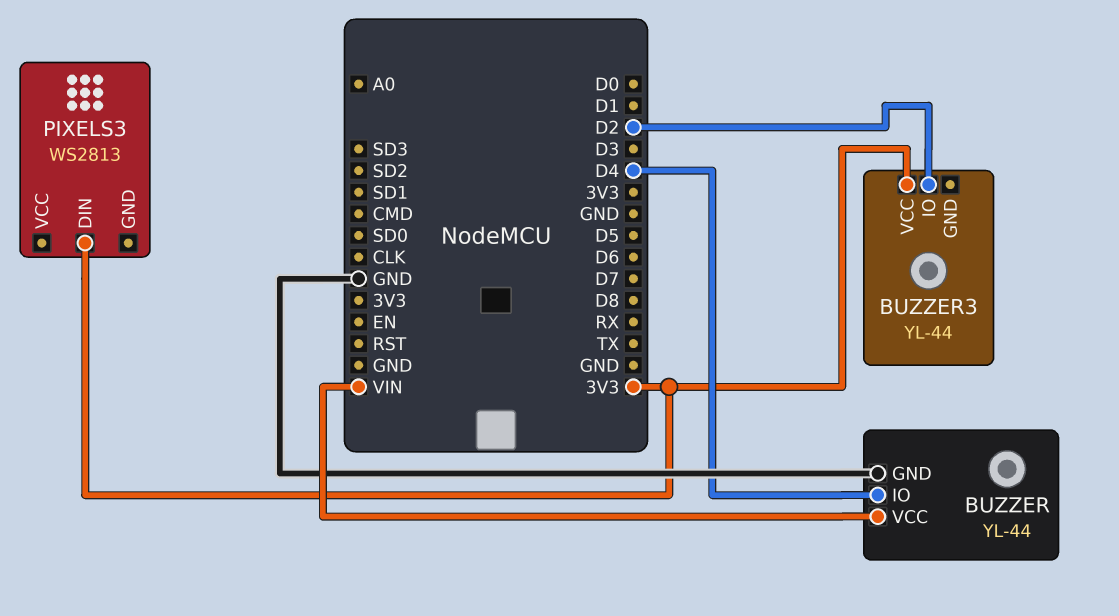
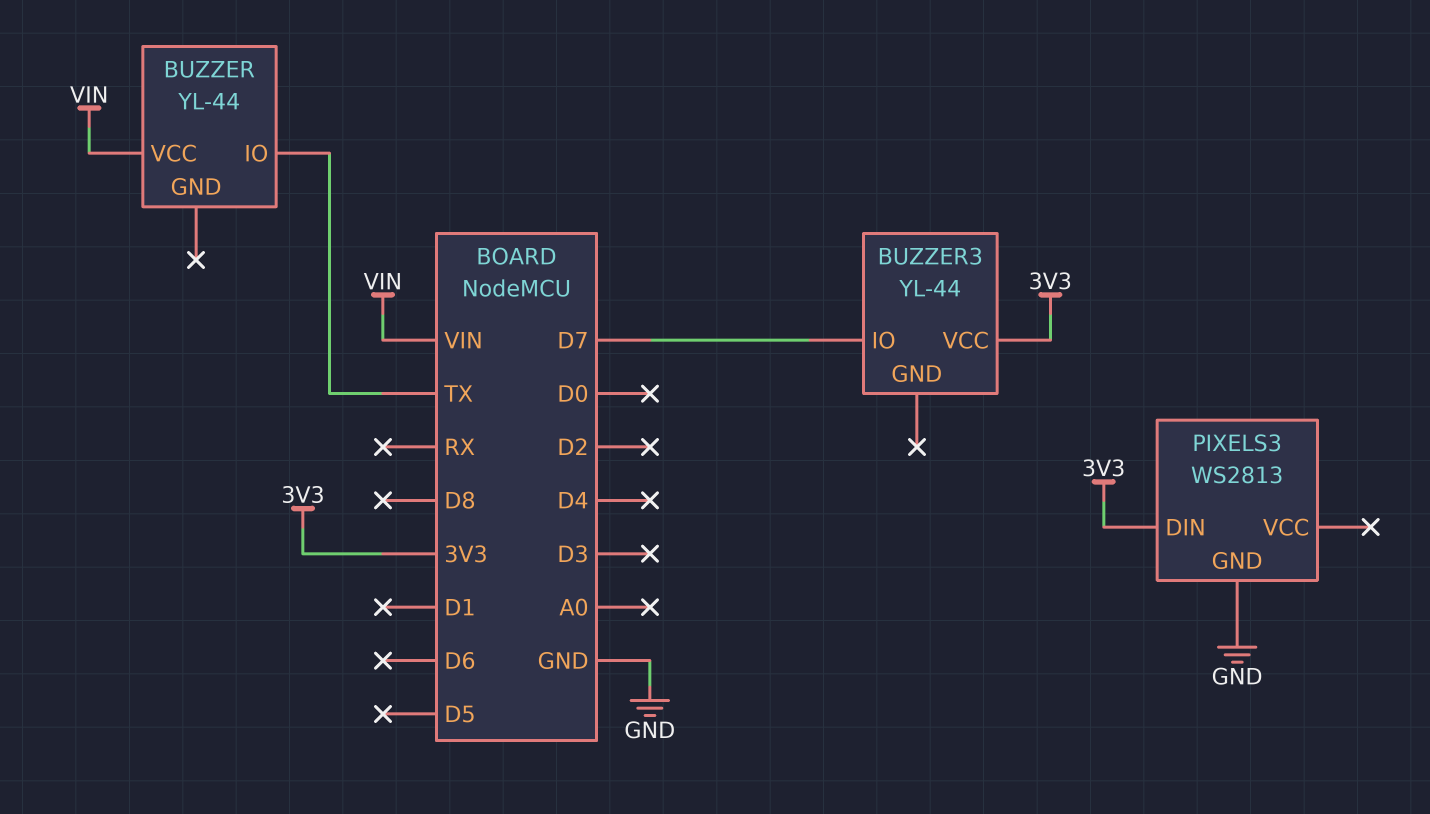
BUZZER pin GND: GND -> none
BUZZER pin IO: D4 -> TX
BUZZER3 pin IO: D2 -> D7
PIXELS3 pin GND: none -> GND

